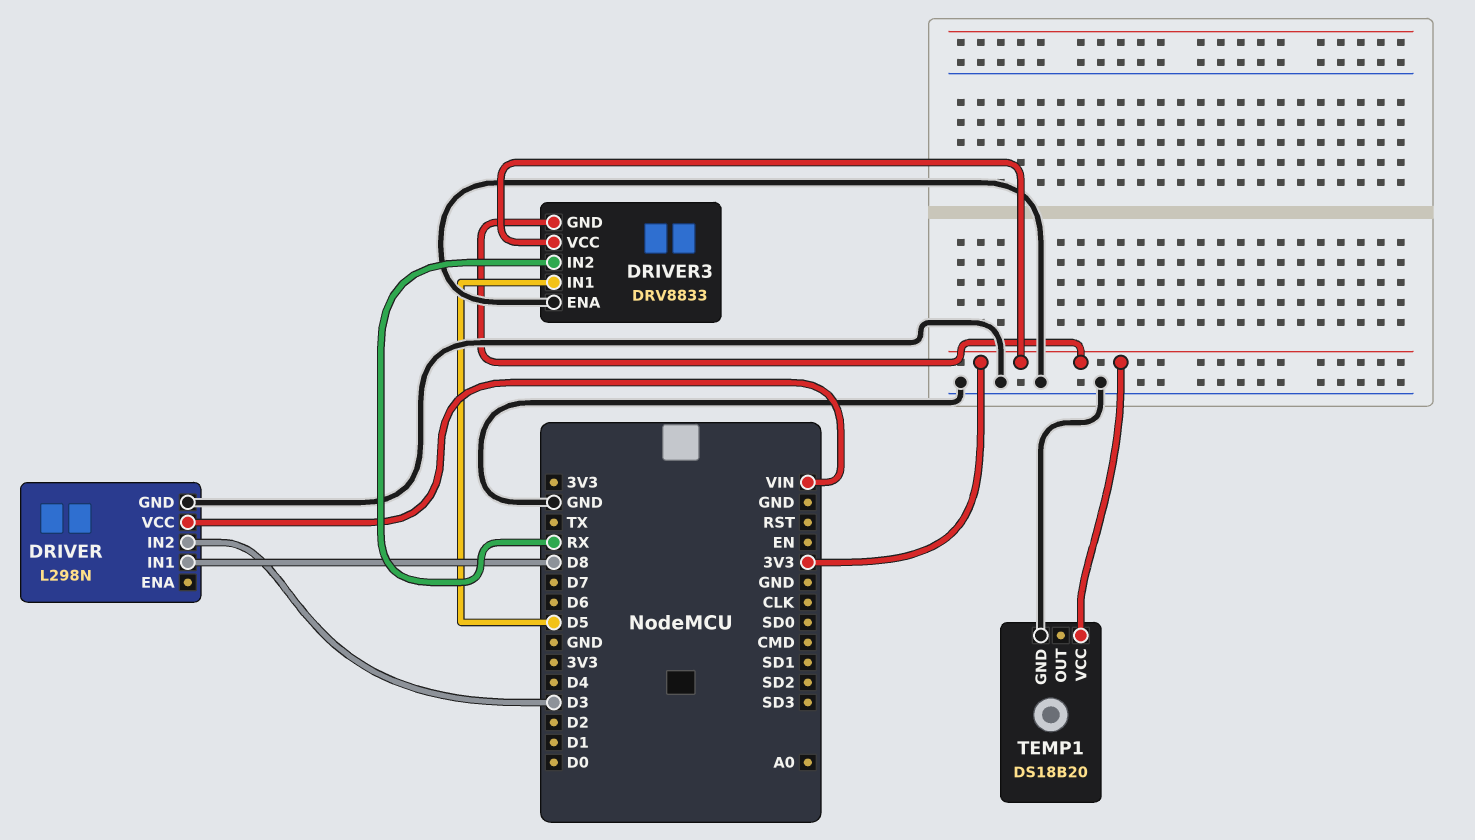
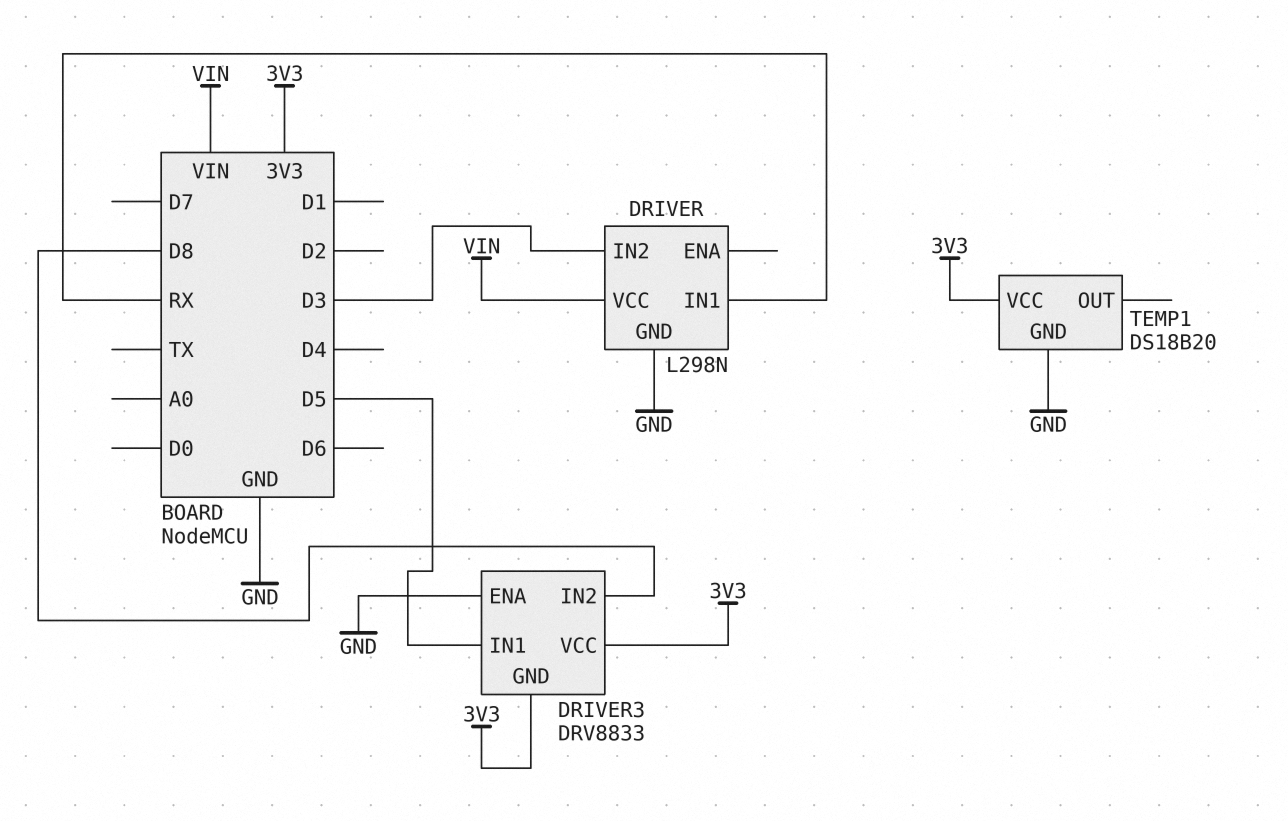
DRIVER pin IN1: D8 -> RX
DRIVER3 pin IN2: RX -> D8

